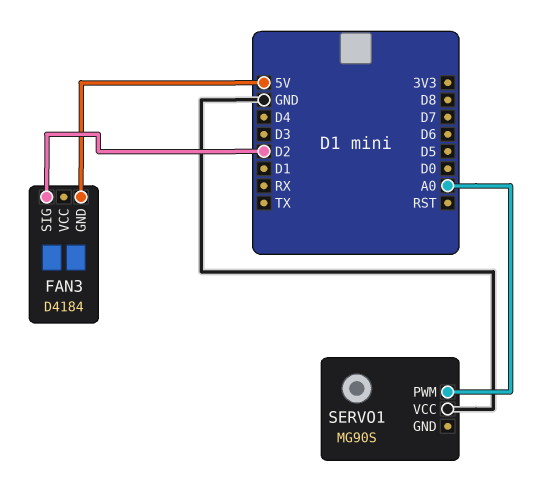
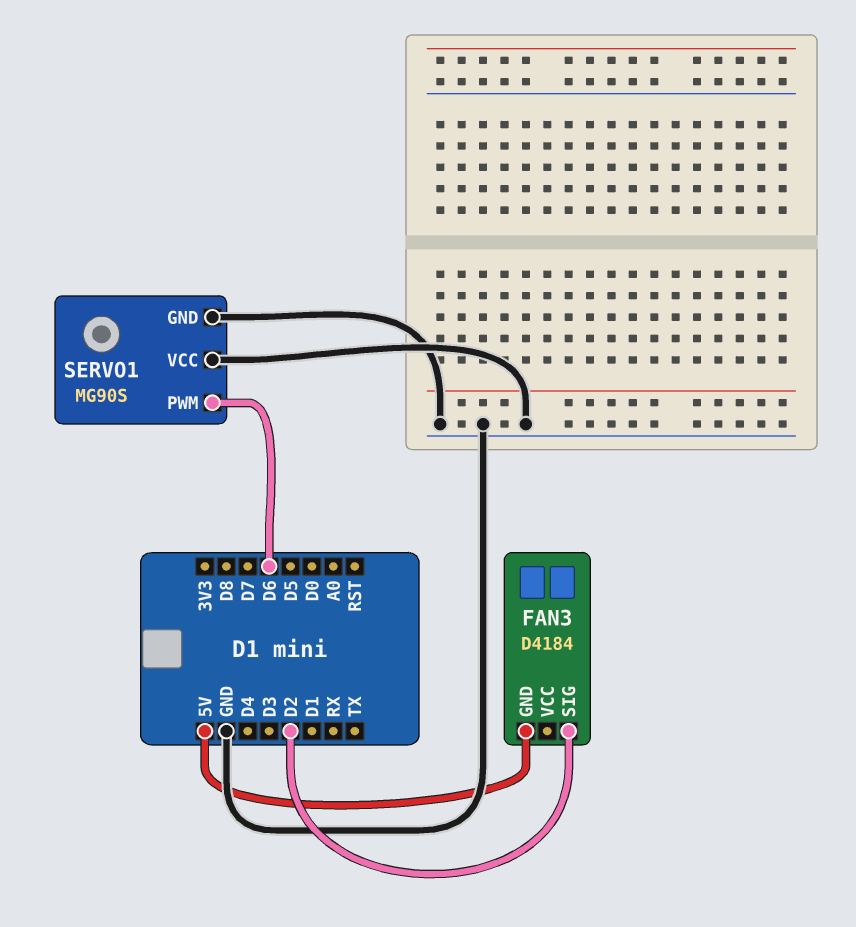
SERVO1 pin GND: none -> GND
SERVO1 pin PWM: A0 -> D6

